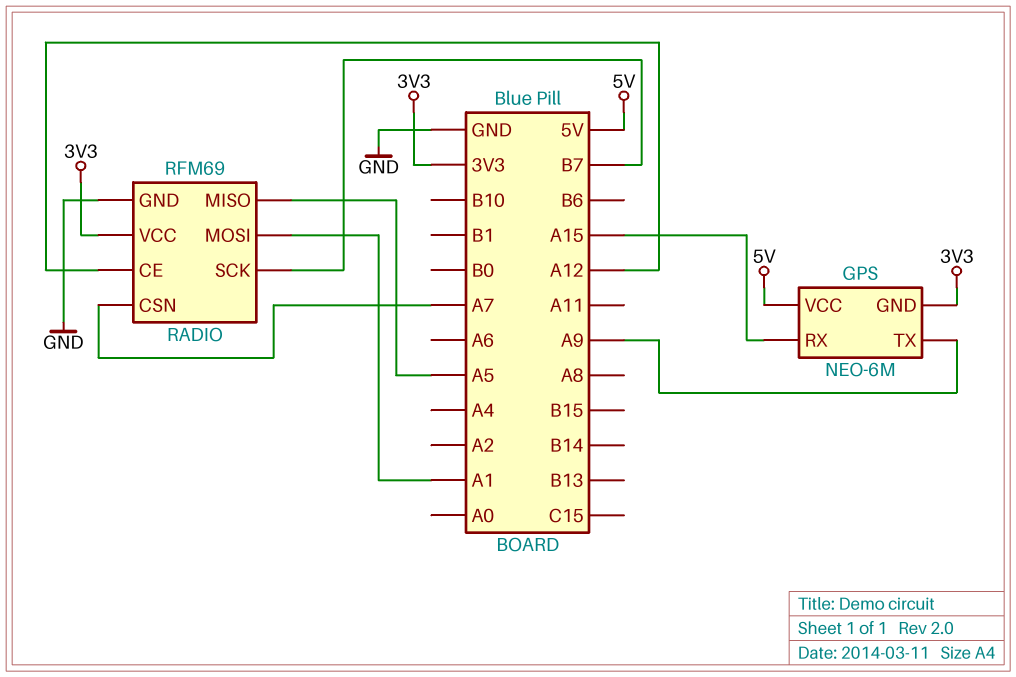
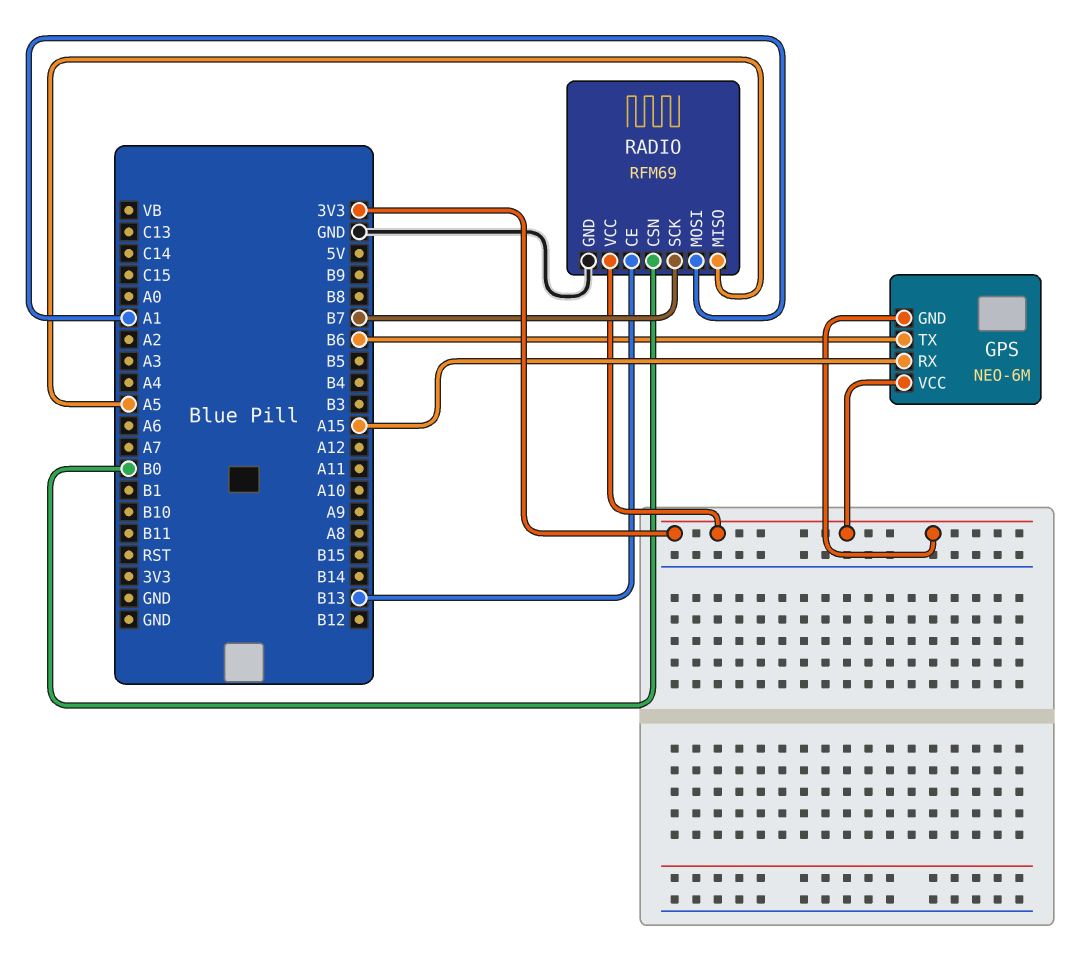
GPS pin TX: A9 -> B6
GPS pin VCC: 5V -> 3V3
RADIO pin CE: A12 -> B13
RADIO pin CSN: A7 -> B0

